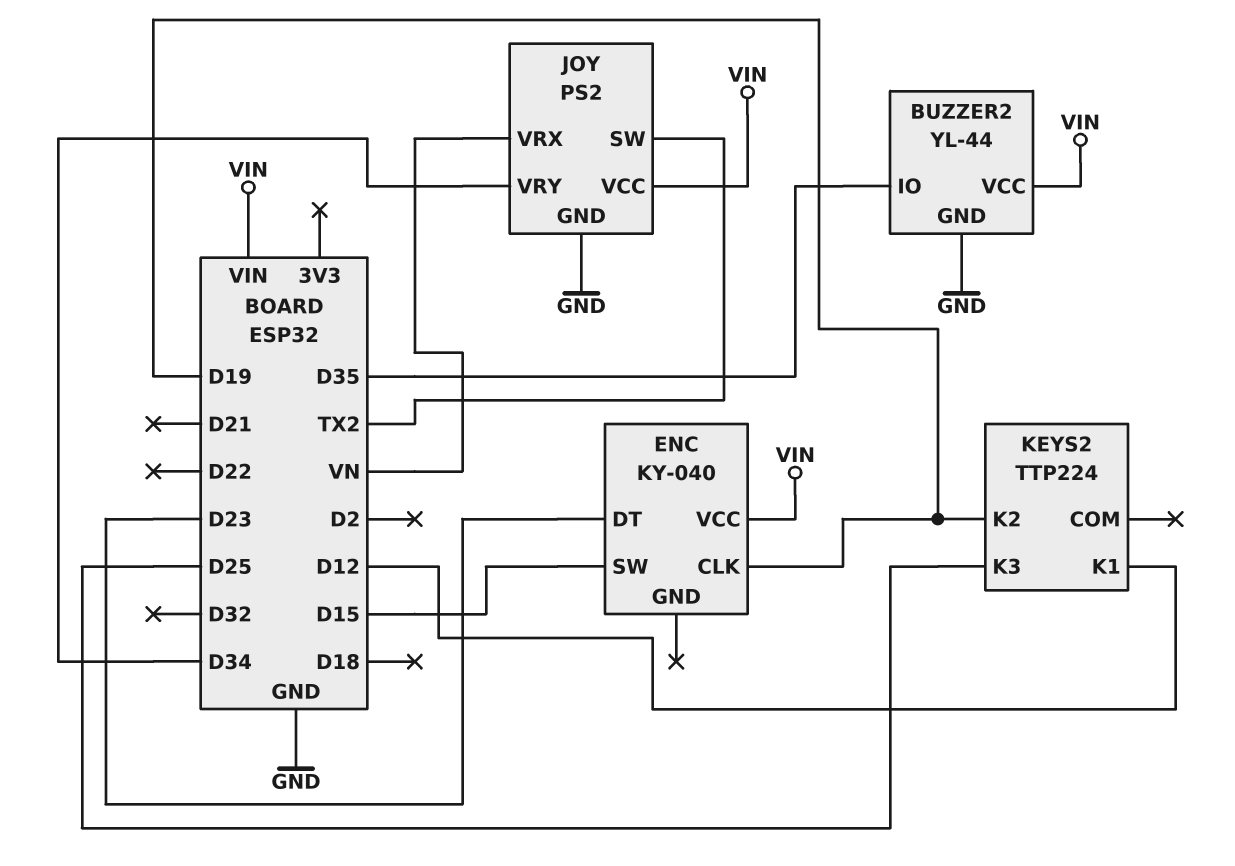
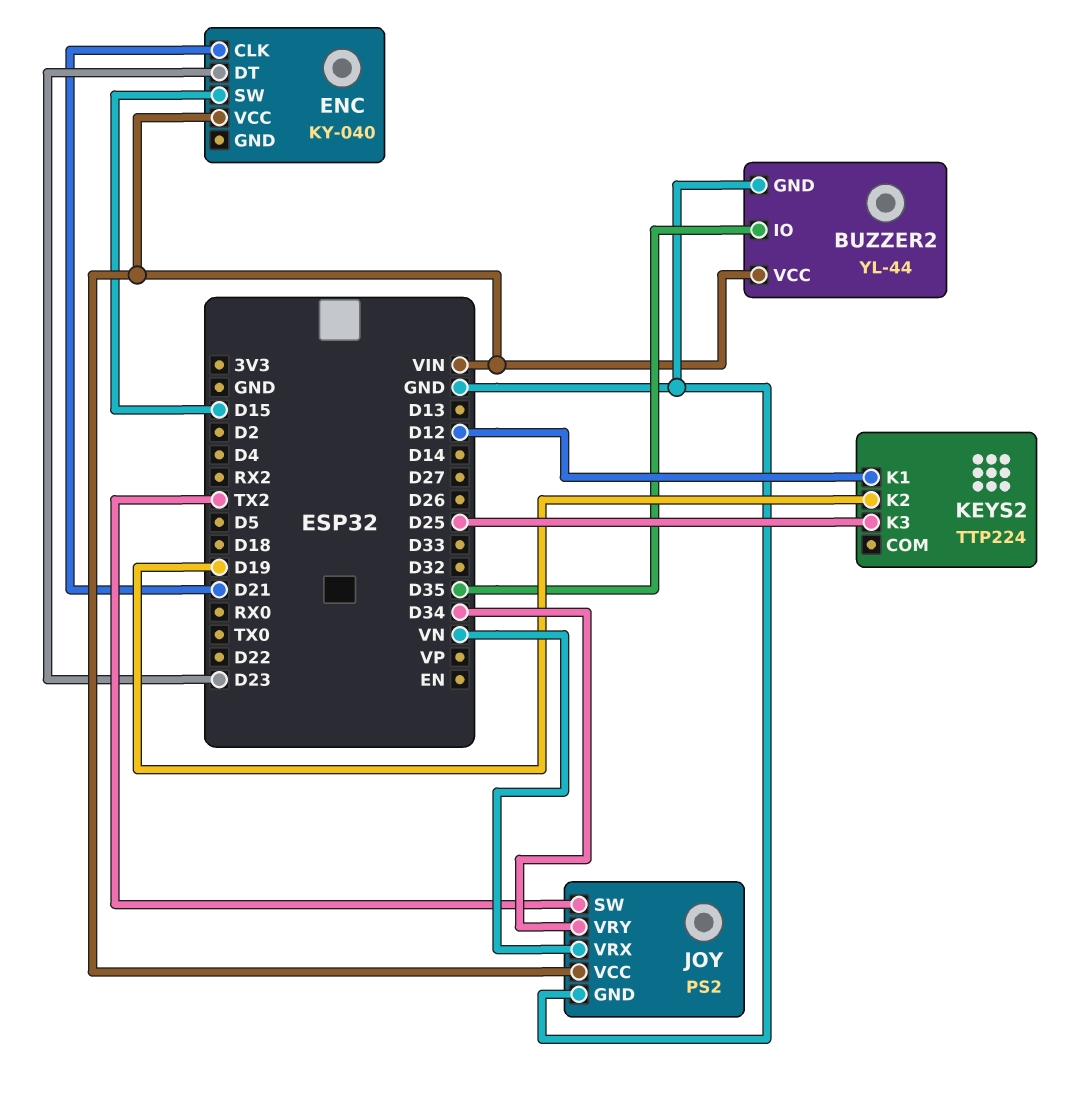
ENC pin CLK: D19 -> D21

